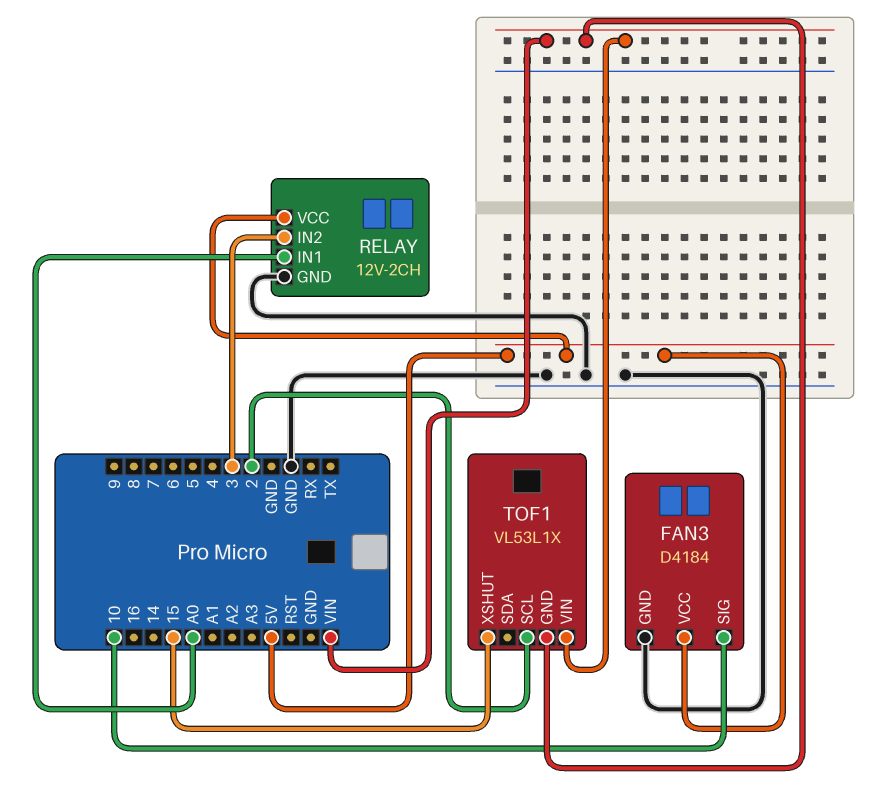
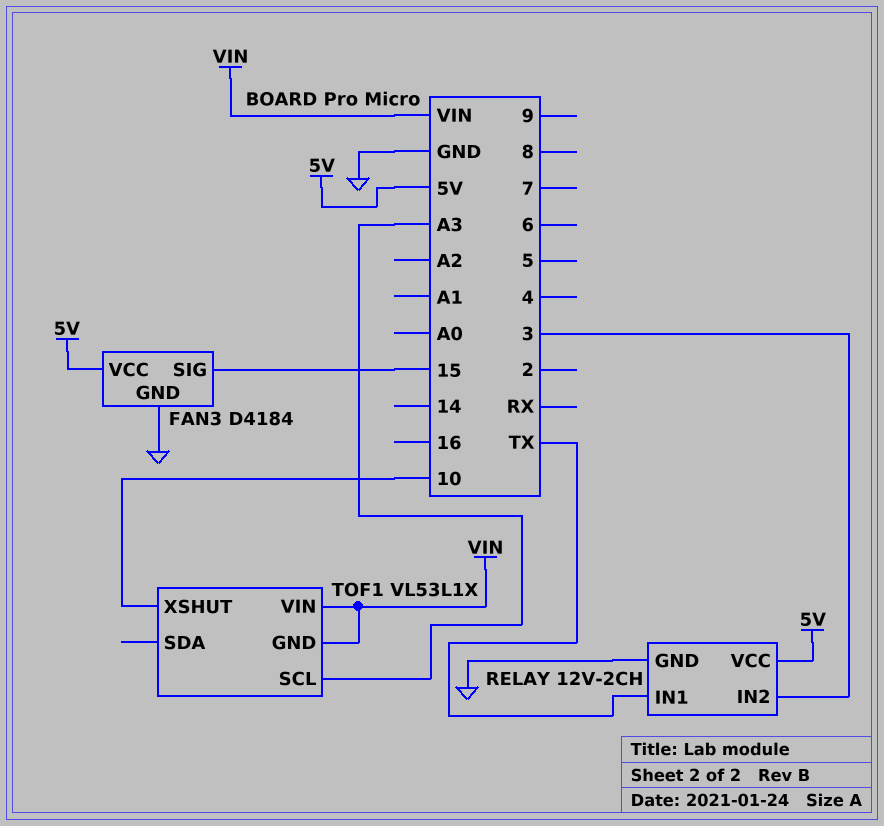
FAN3 pin SIG: 10 -> 15
RELAY pin IN1: A0 -> TX
TOF1 pin SCL: 2 -> A3
TOF1 pin XSHUT: 15 -> 10

